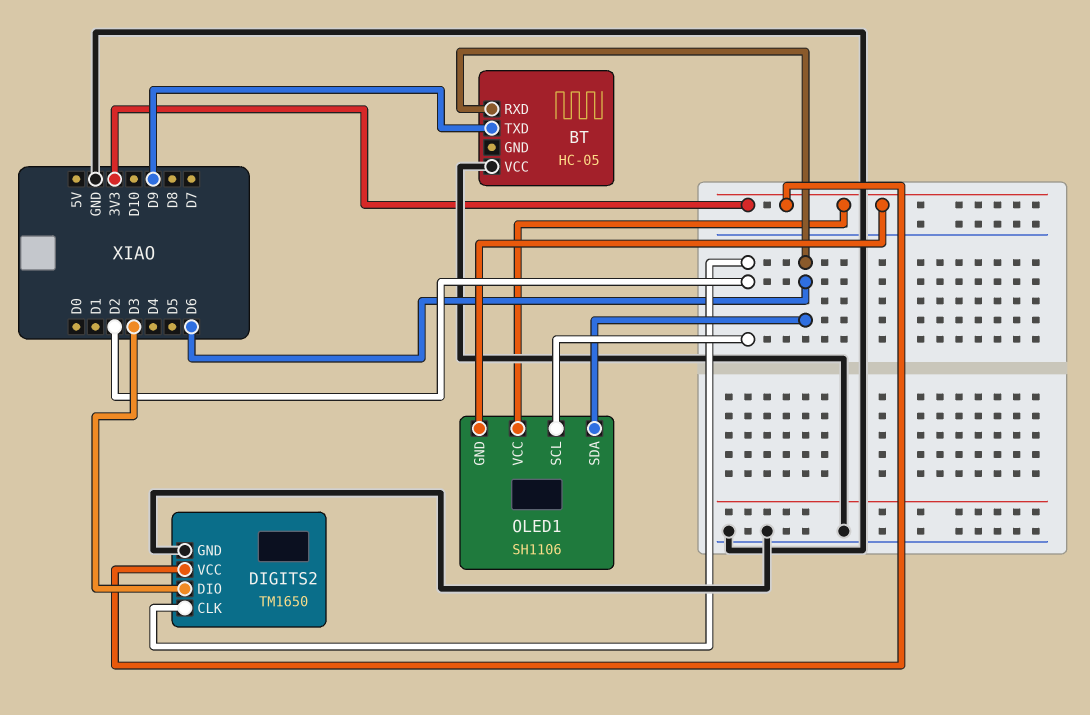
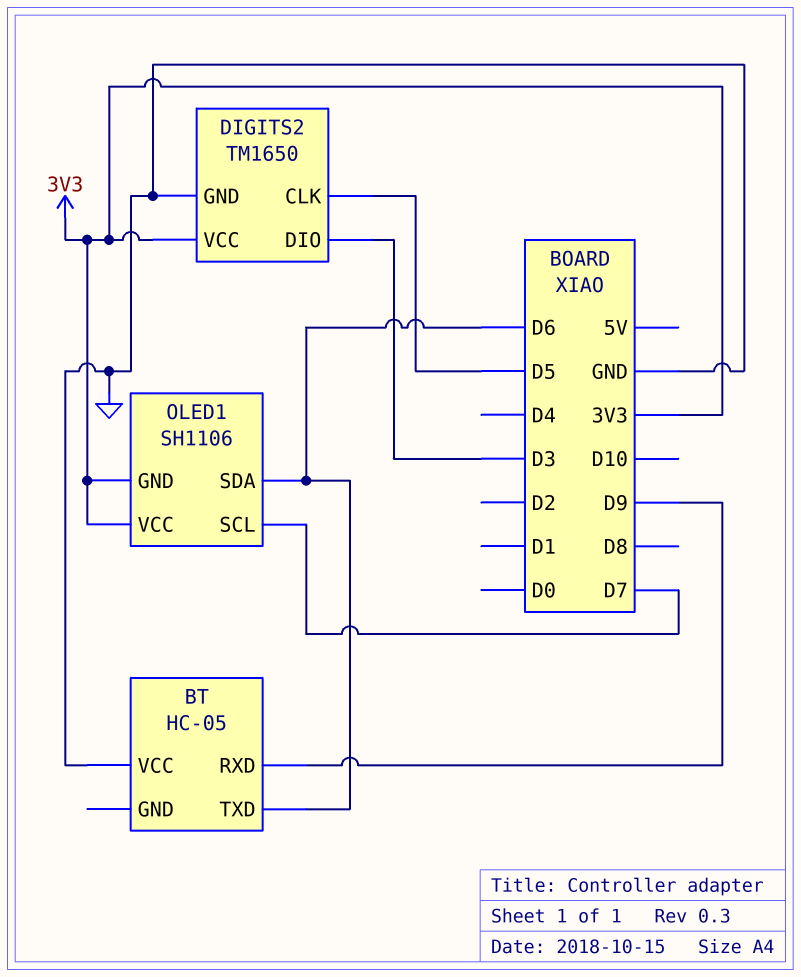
BT pin RXD: D6 -> D9
BT pin TXD: D9 -> D6
DIGITS2 pin CLK: D2 -> D5
OLED1 pin SCL: D2 -> D7

